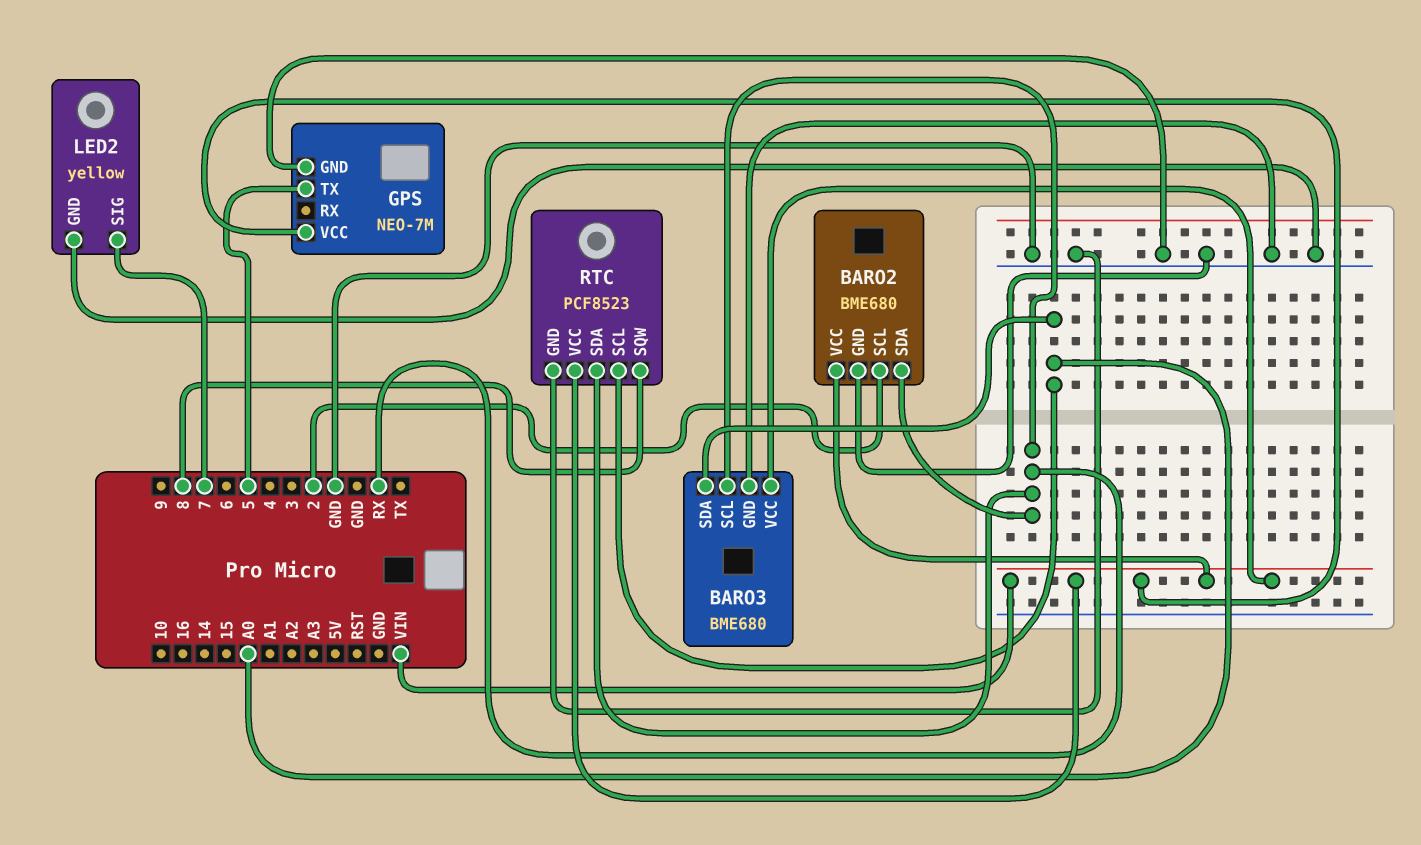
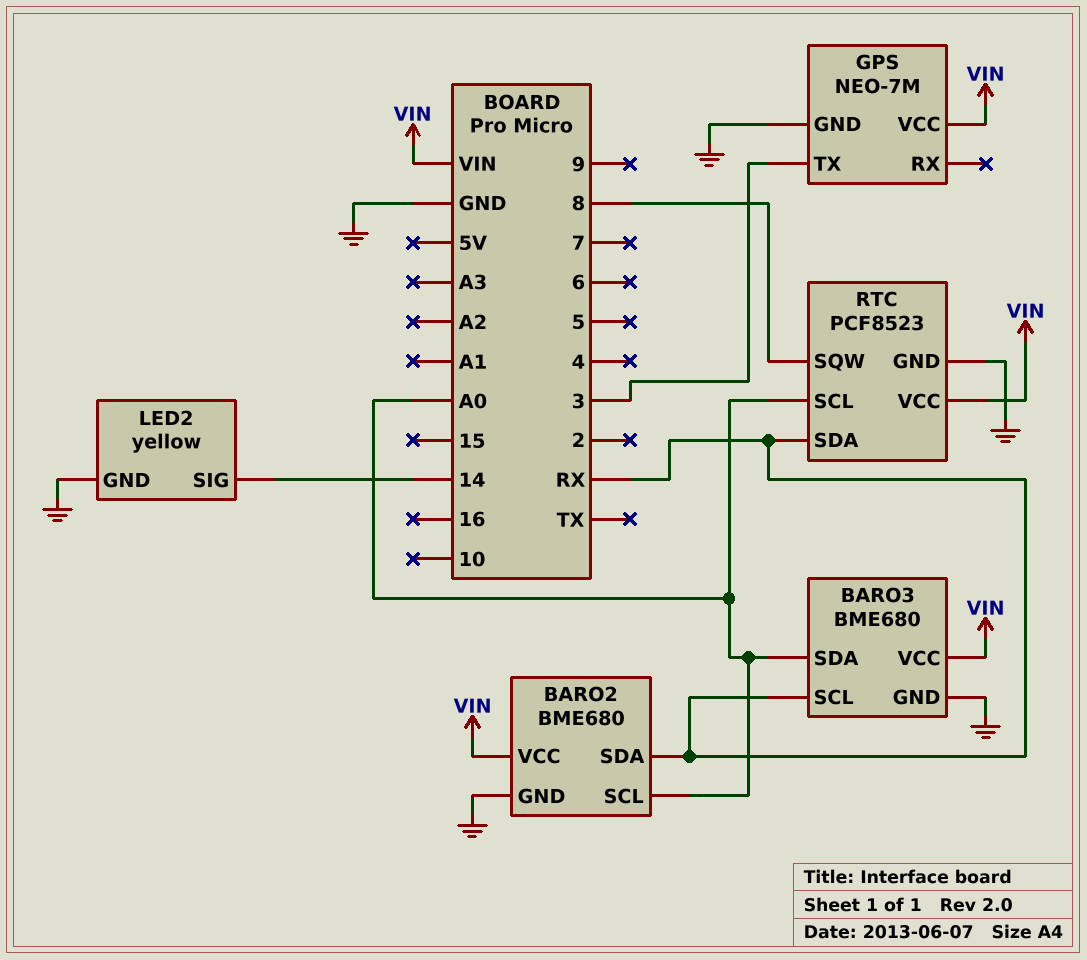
BARO2 pin SCL: 2 -> A0
GPS pin TX: 5 -> 3
LED2 pin SIG: 7 -> 14

